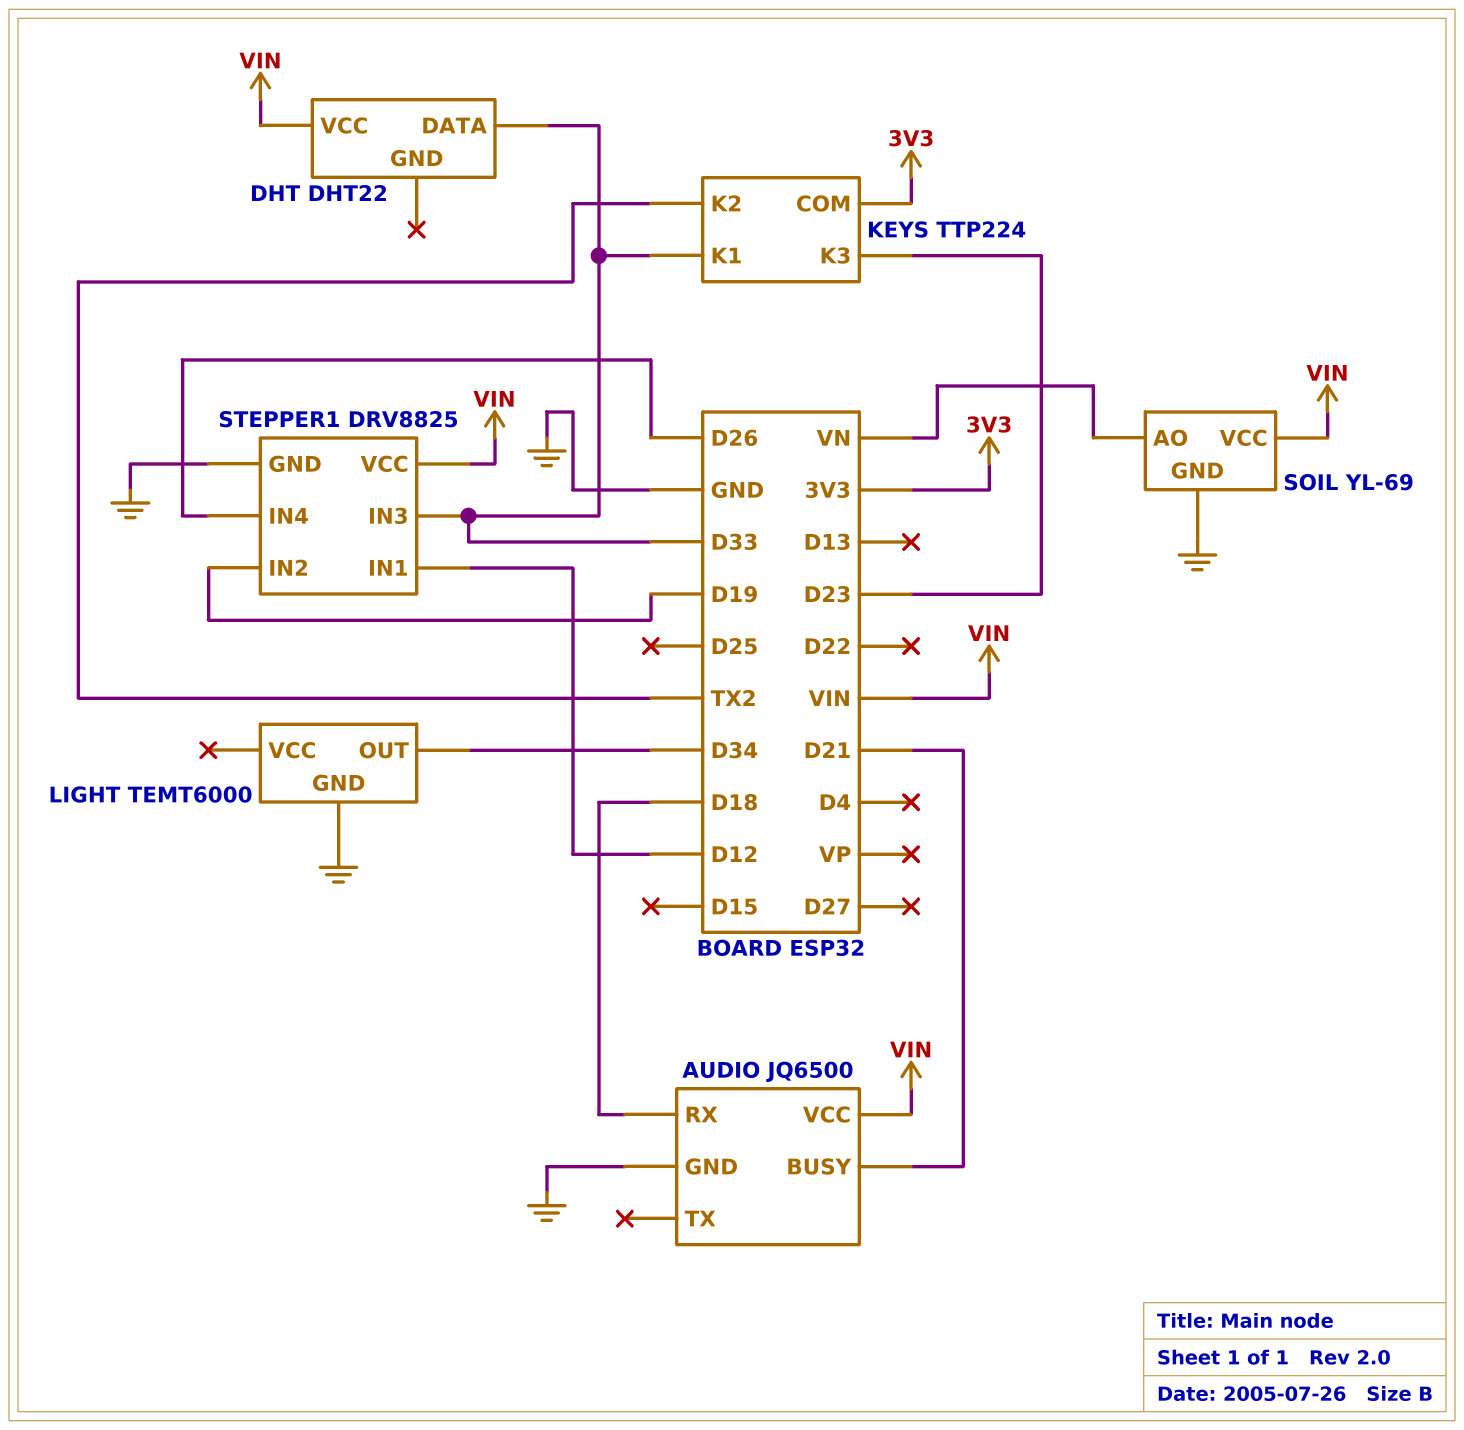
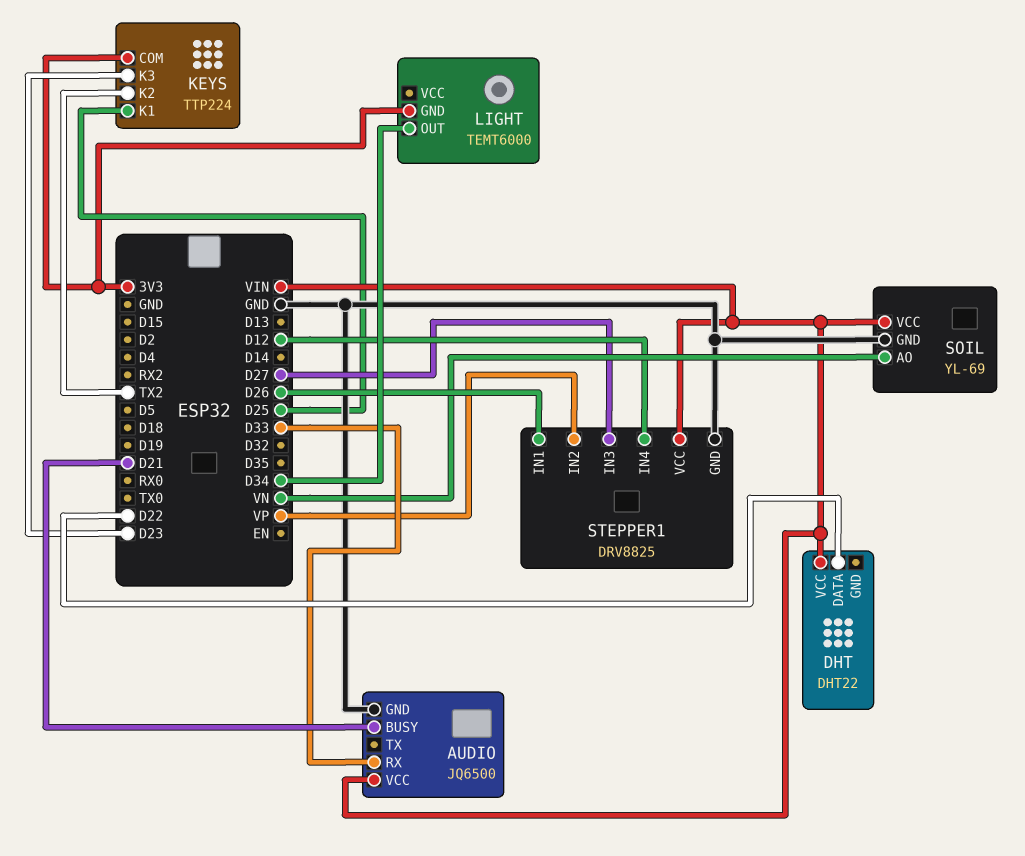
AUDIO pin RX: D18 -> D33
DHT pin DATA: D33 -> D22
KEYS pin K1: D33 -> D25
LIGHT pin GND: GND -> 3V3
STEPPER1 pin IN1: D12 -> D26
STEPPER1 pin IN2: D19 -> VP
STEPPER1 pin IN3: D33 -> D27
STEPPER1 pin IN4: D26 -> D12

